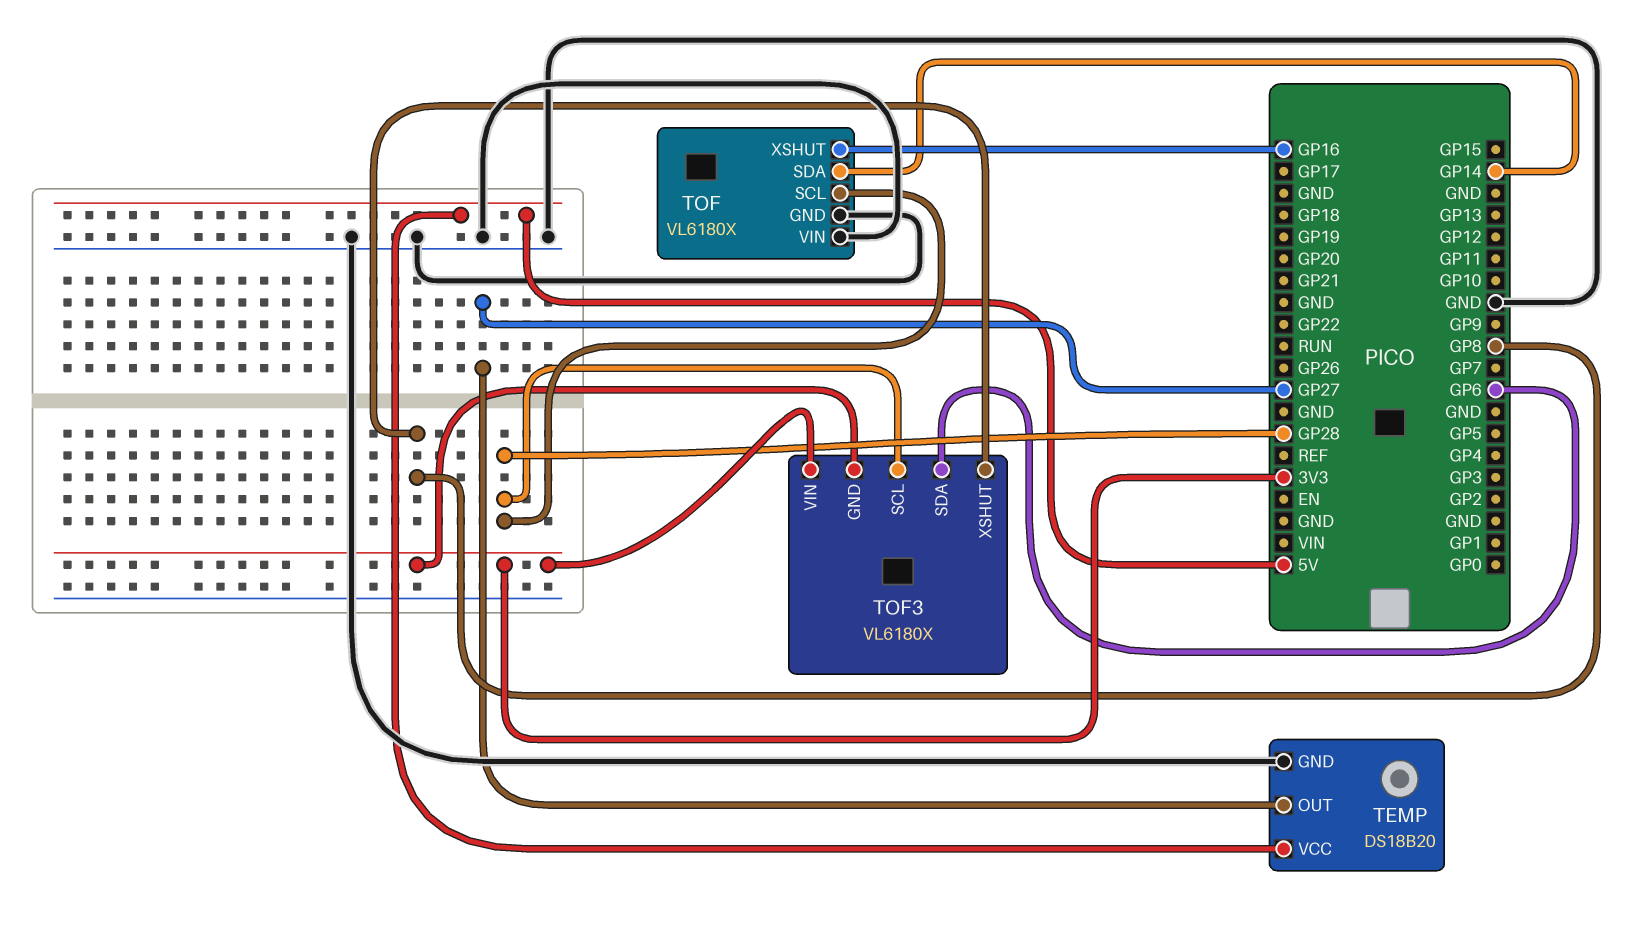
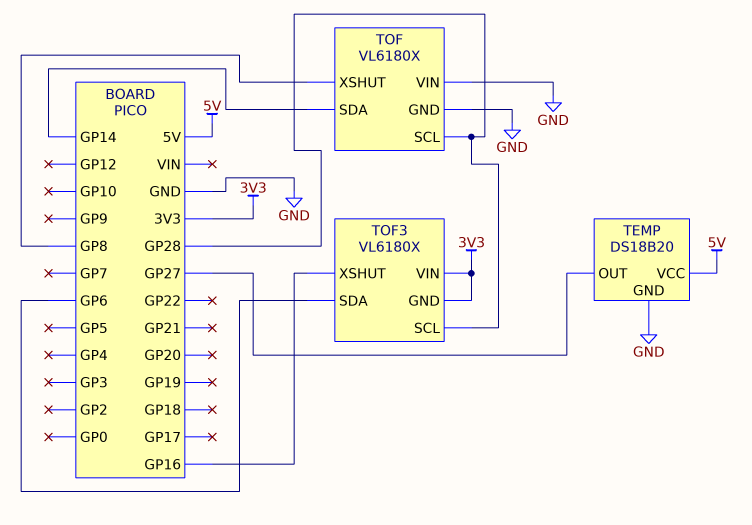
TOF pin XSHUT: GP16 -> GP8
TOF3 pin XSHUT: GP8 -> GP16

